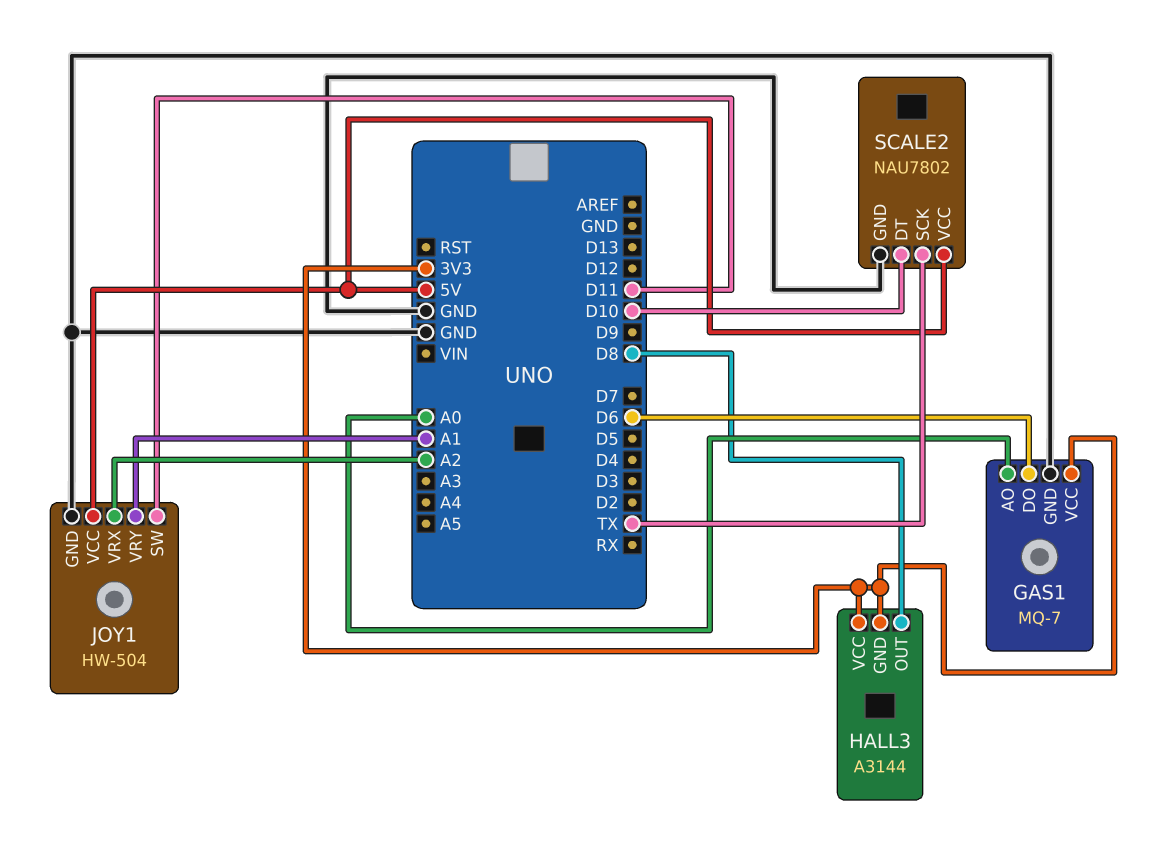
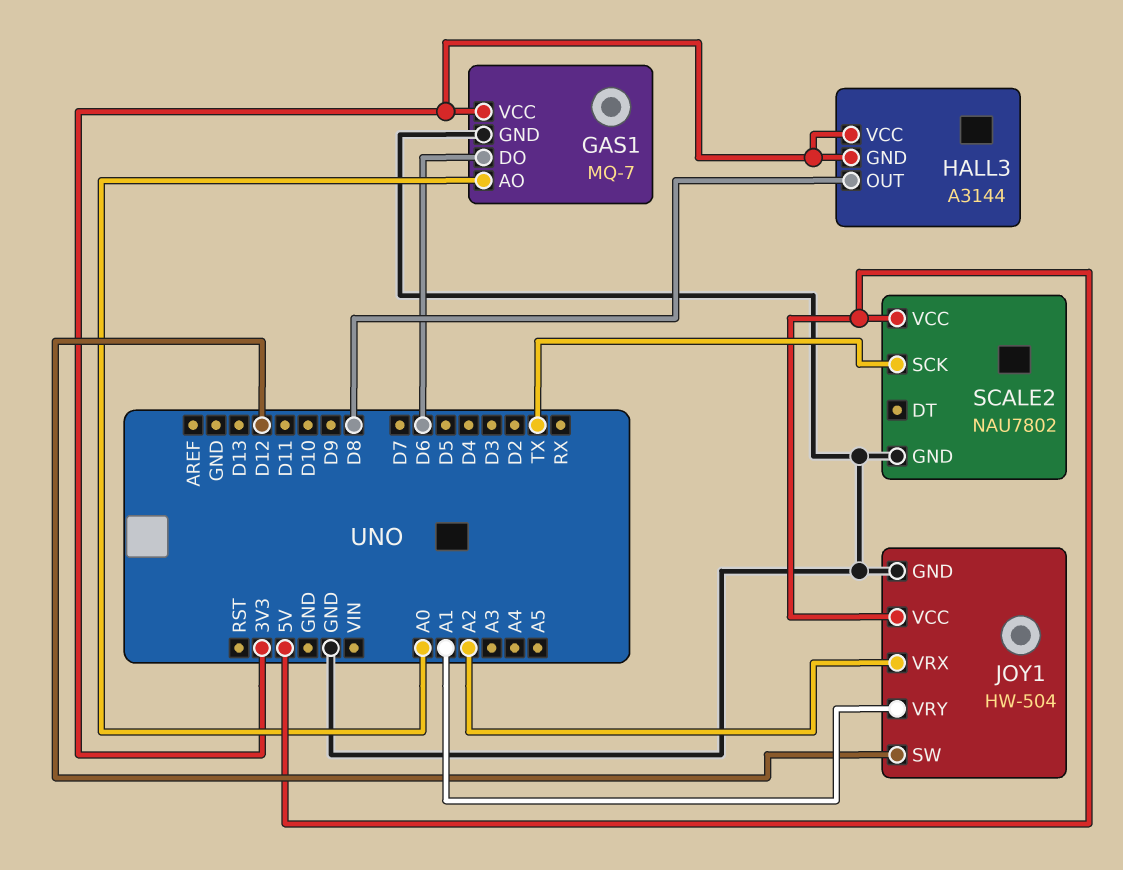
JOY1 pin SW: D11 -> D12
SCALE2 pin DT: D10 -> none

